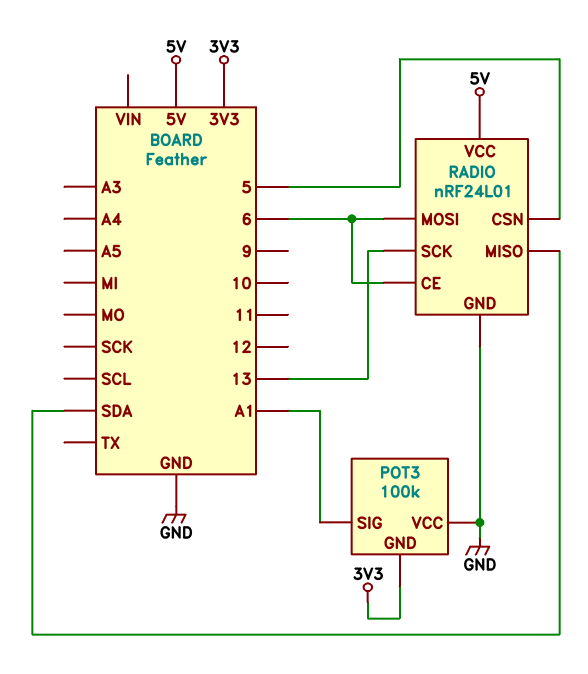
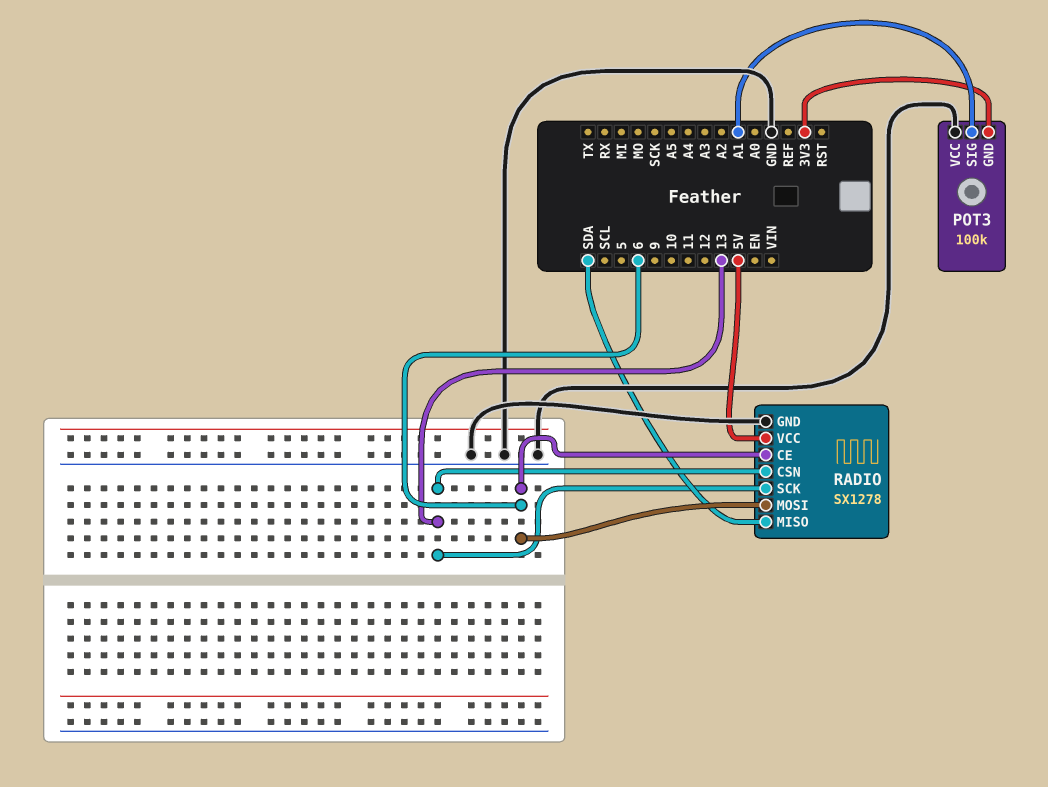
RADIO: nRF24L01 -> SX1278
RADIO pin CSN: 5 -> 13

